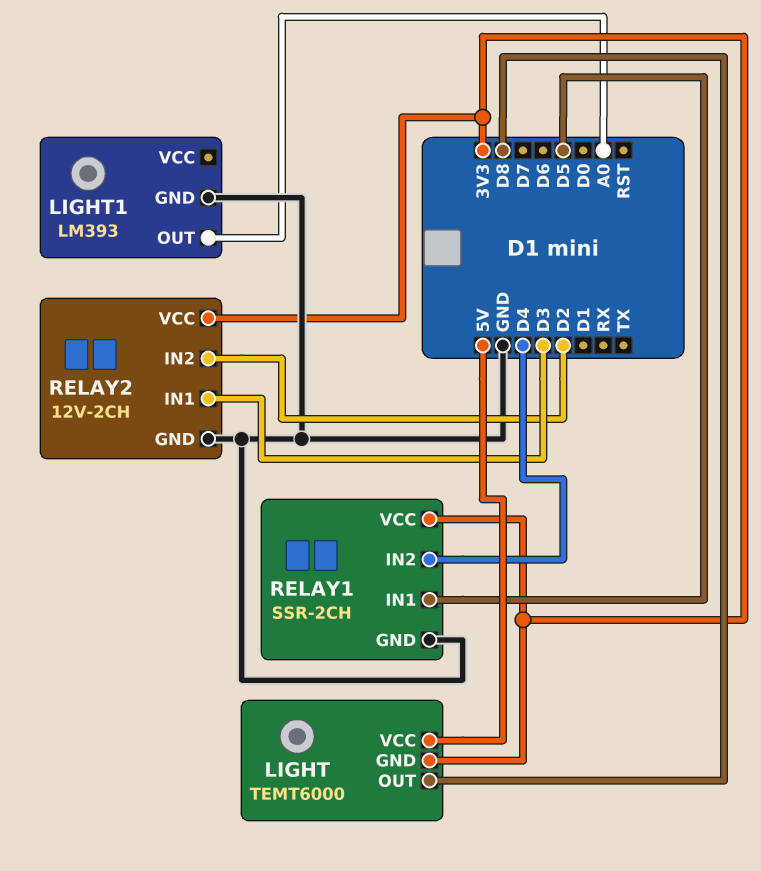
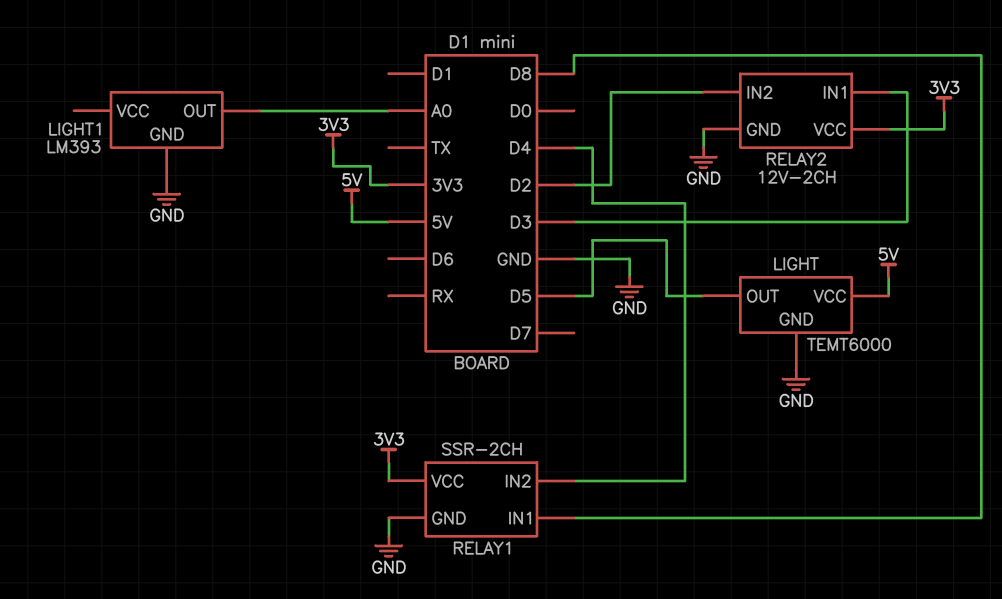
LIGHT pin GND: 3V3 -> GND
LIGHT pin OUT: D8 -> D5
RELAY1 pin IN1: D5 -> D8

